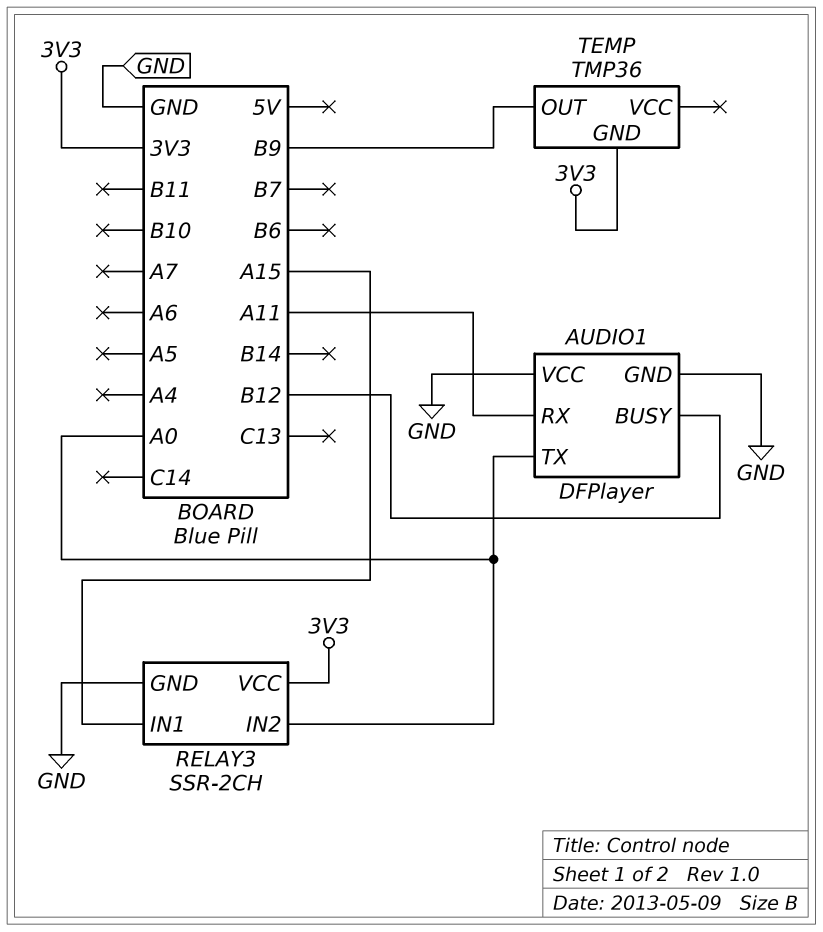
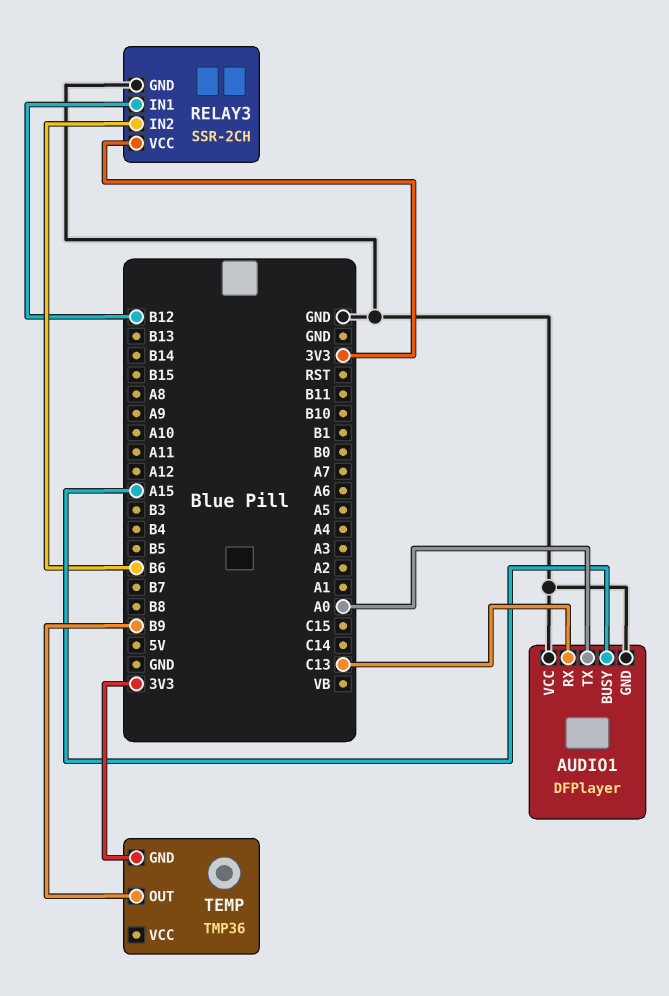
AUDIO1 pin BUSY: B12 -> A15
AUDIO1 pin RX: A11 -> C13
RELAY3 pin IN1: A15 -> B12
RELAY3 pin IN2: A0 -> B6

